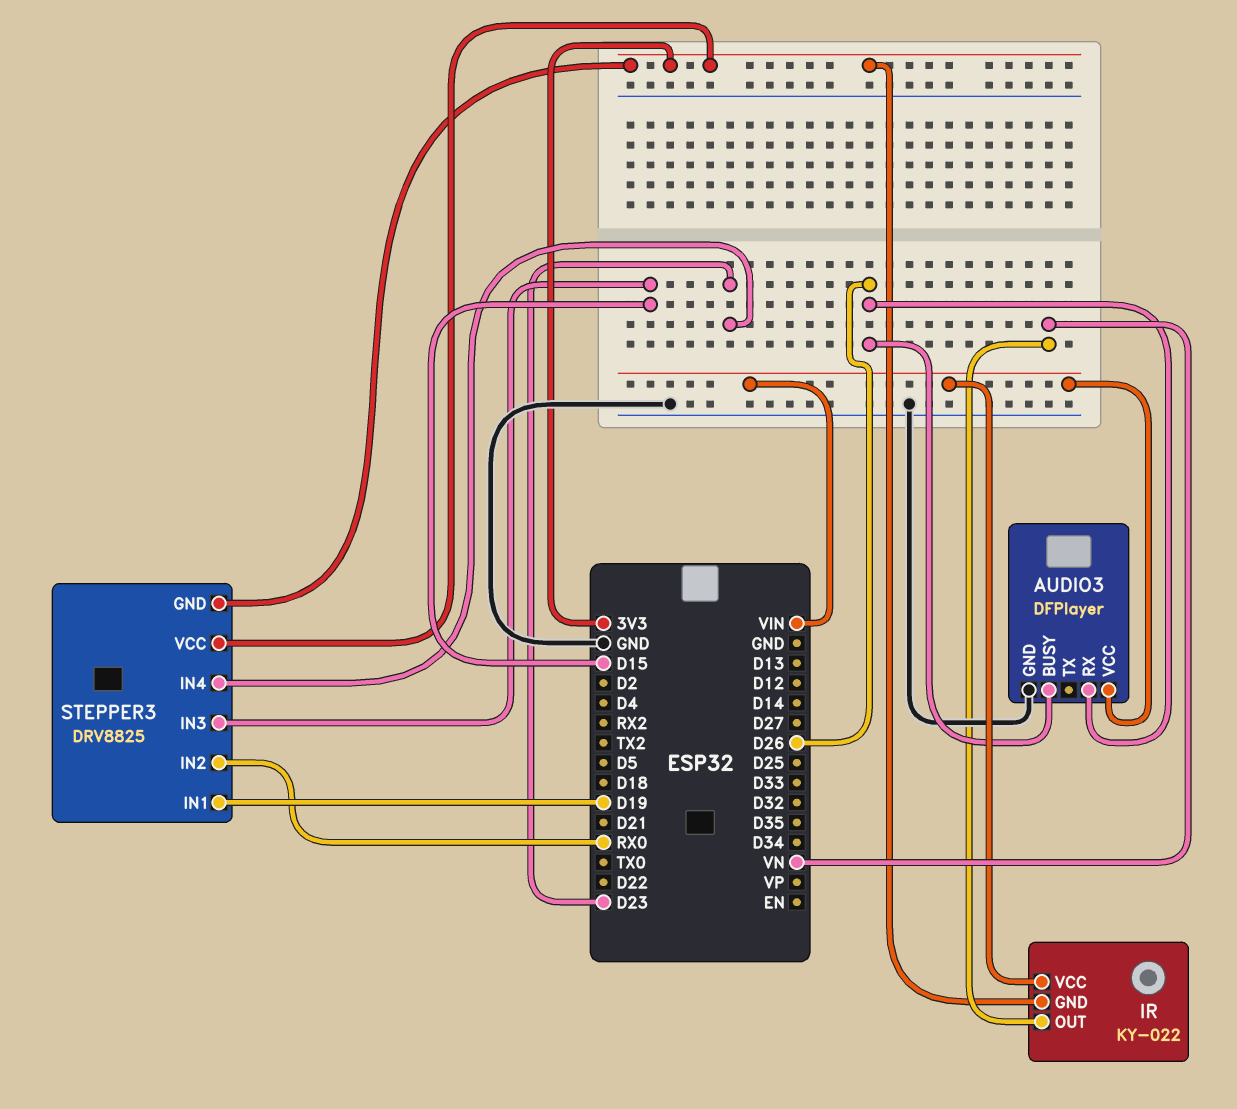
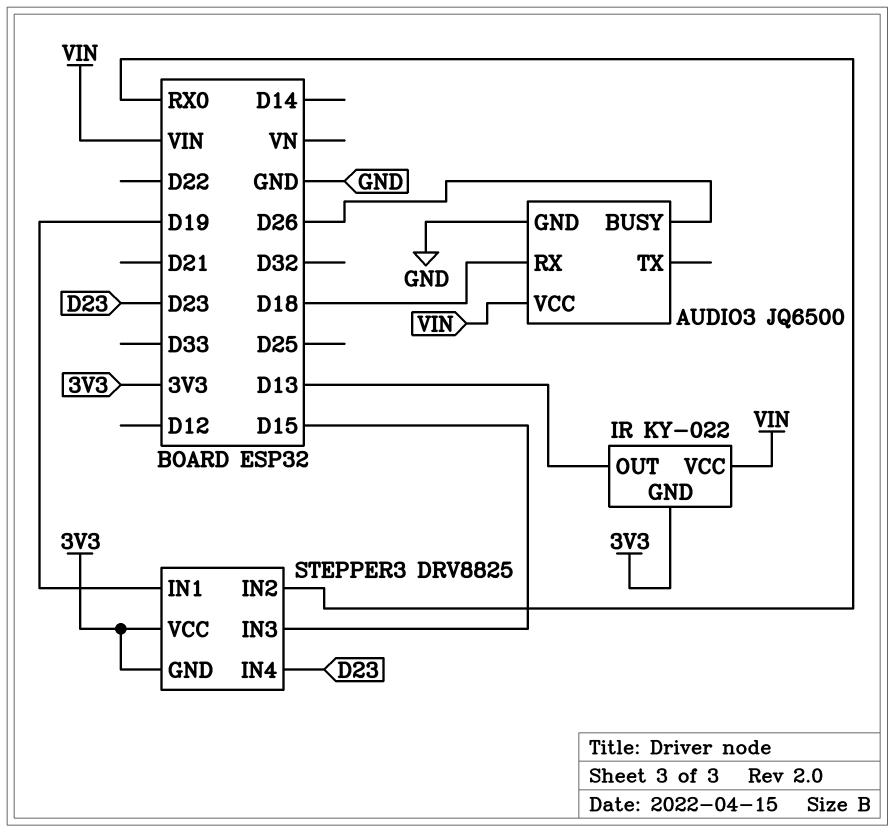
AUDIO3: DFPlayer -> JQ6500
AUDIO3 pin RX: D26 -> D18
IR pin OUT: VN -> D13

